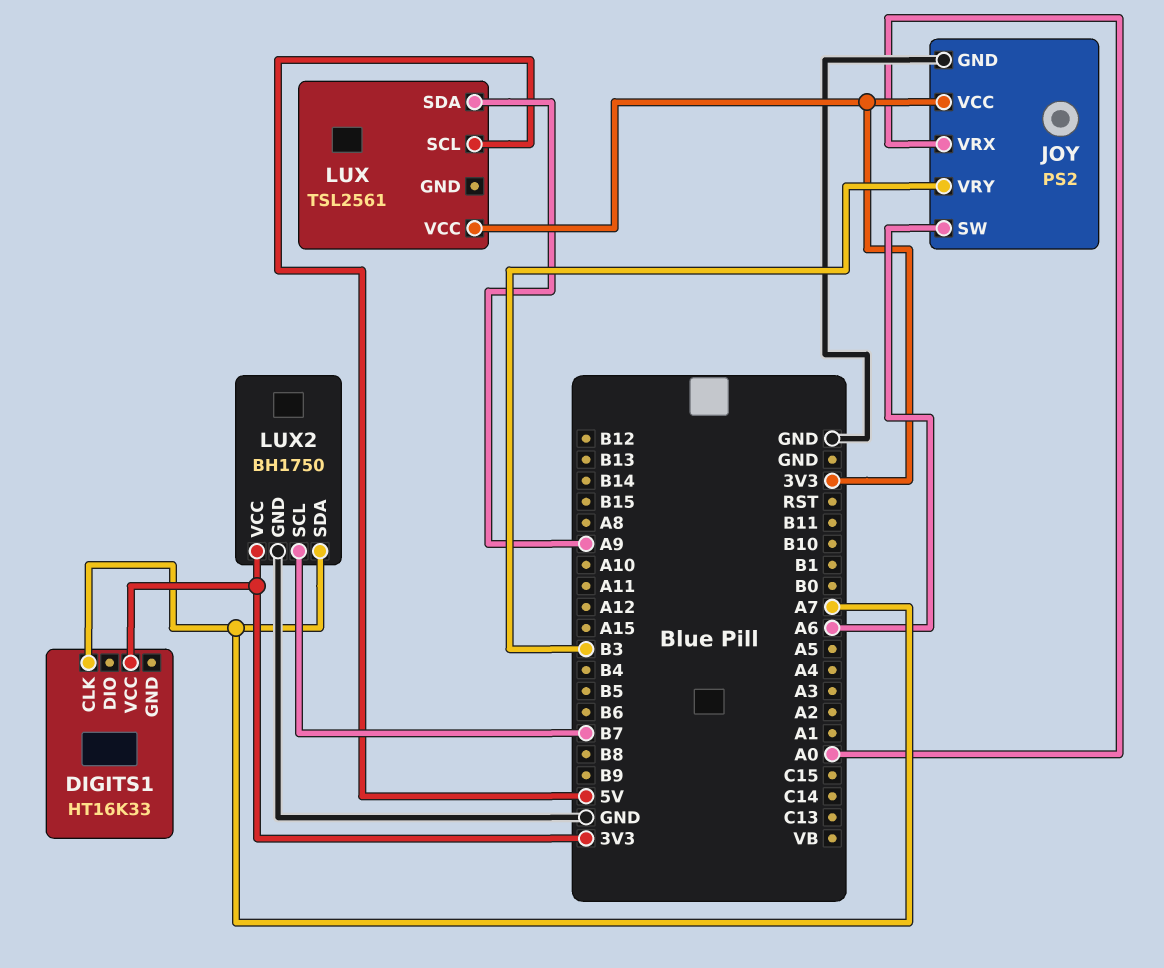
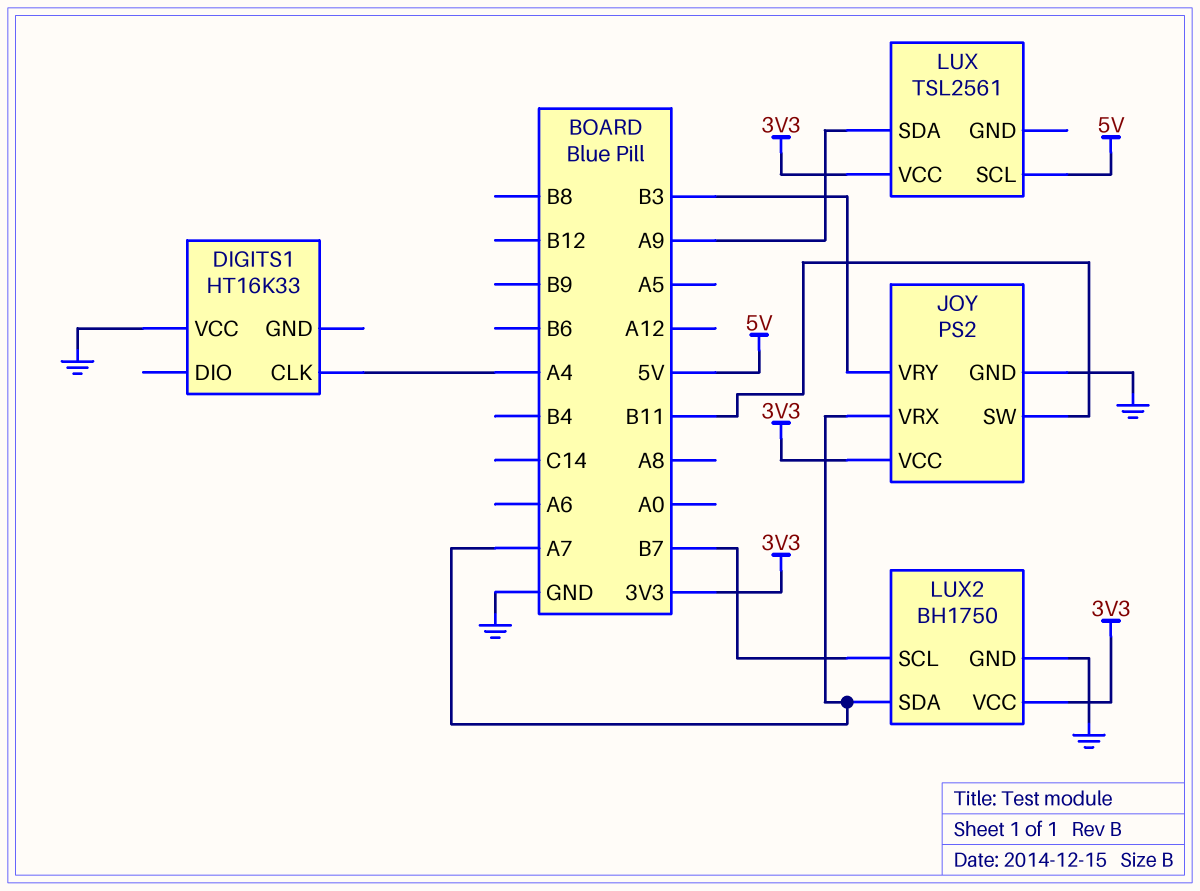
DIGITS1 pin CLK: A7 -> A4
DIGITS1 pin VCC: 3V3 -> GND
JOY pin SW: A6 -> B11
JOY pin VRX: A0 -> A7

